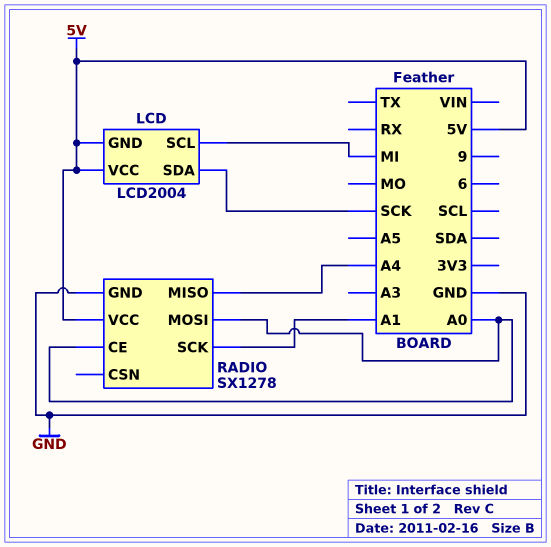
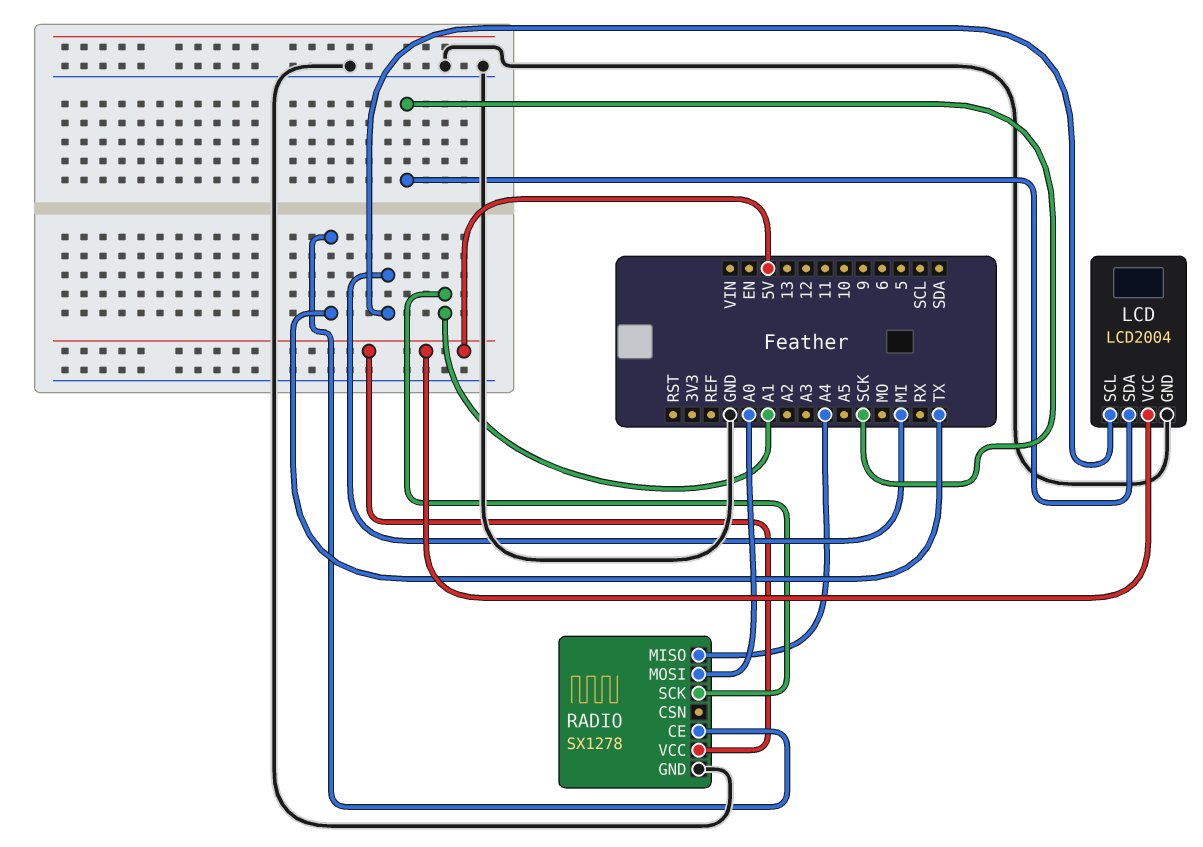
LCD pin GND: 5V -> GND
RADIO pin CE: A0 -> TX

